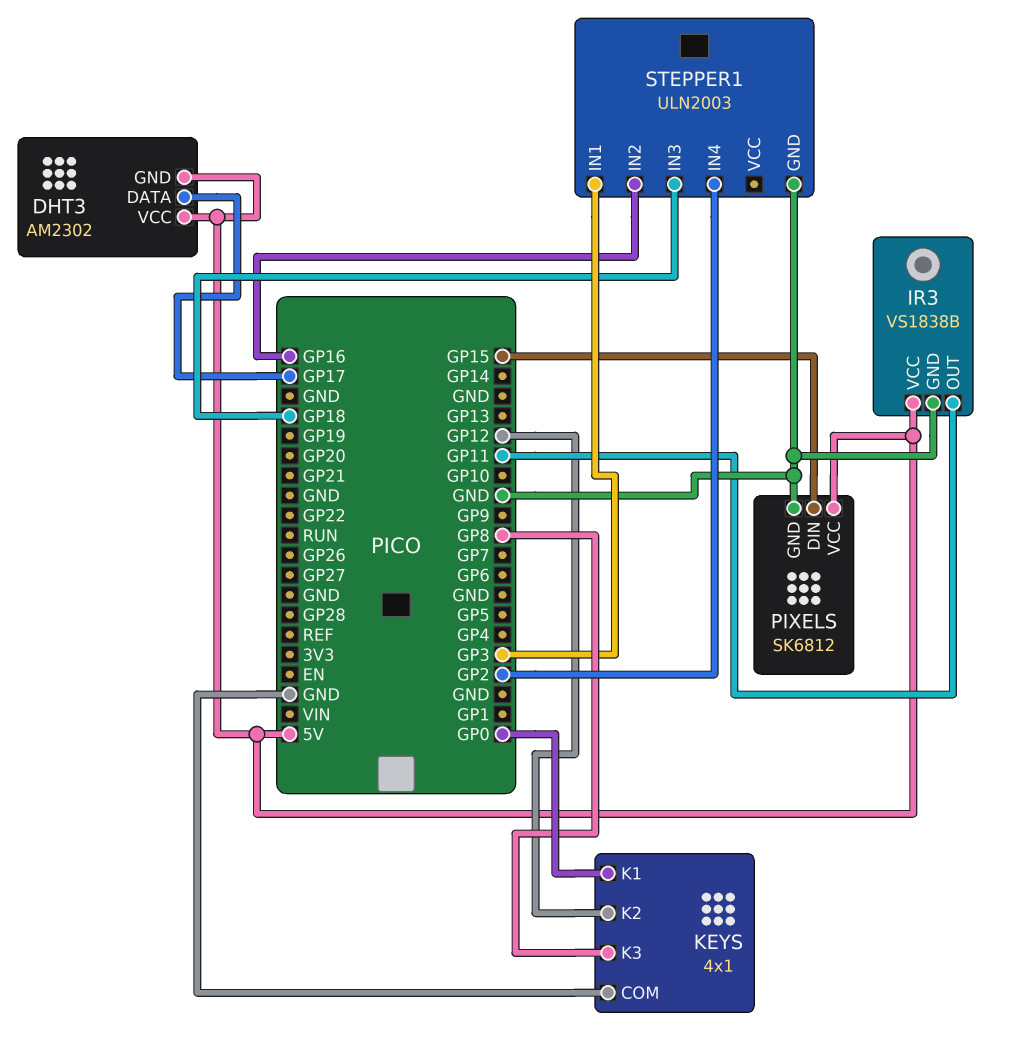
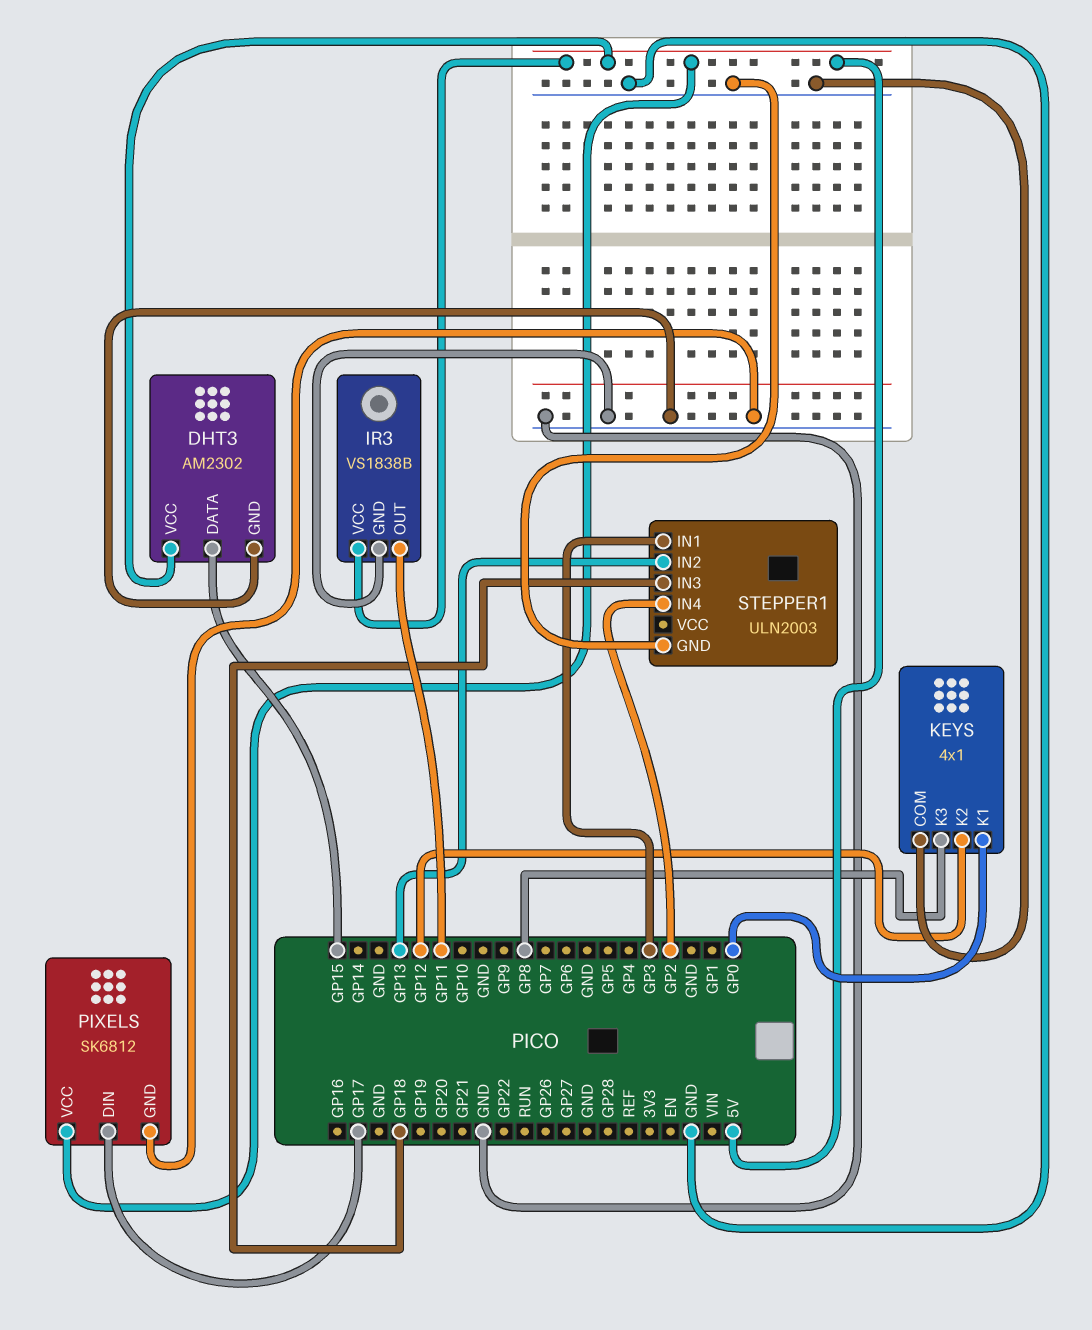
DHT3 pin DATA: GP17 -> GP15
DHT3 pin GND: 5V -> GND
PIXELS pin DIN: GP15 -> GP17
STEPPER1 pin IN2: GP16 -> GP13

